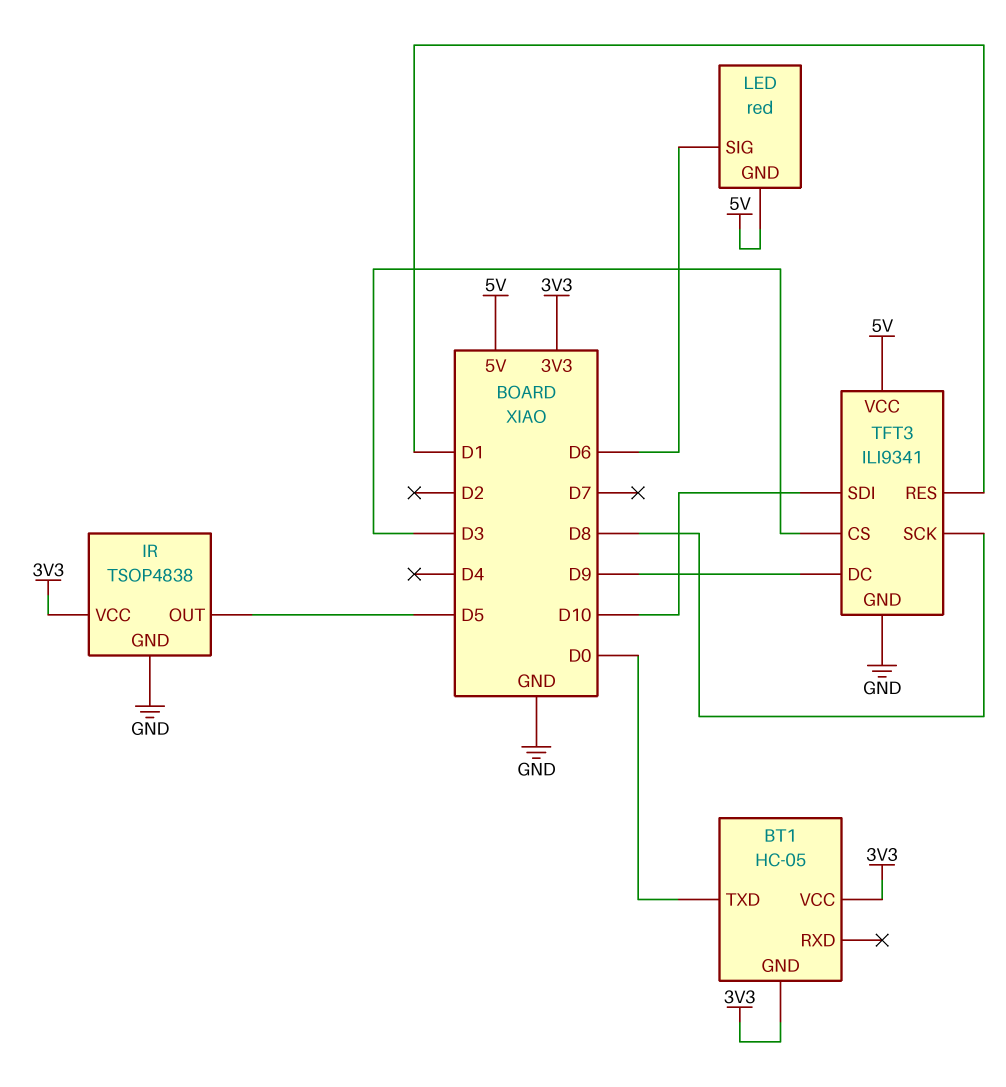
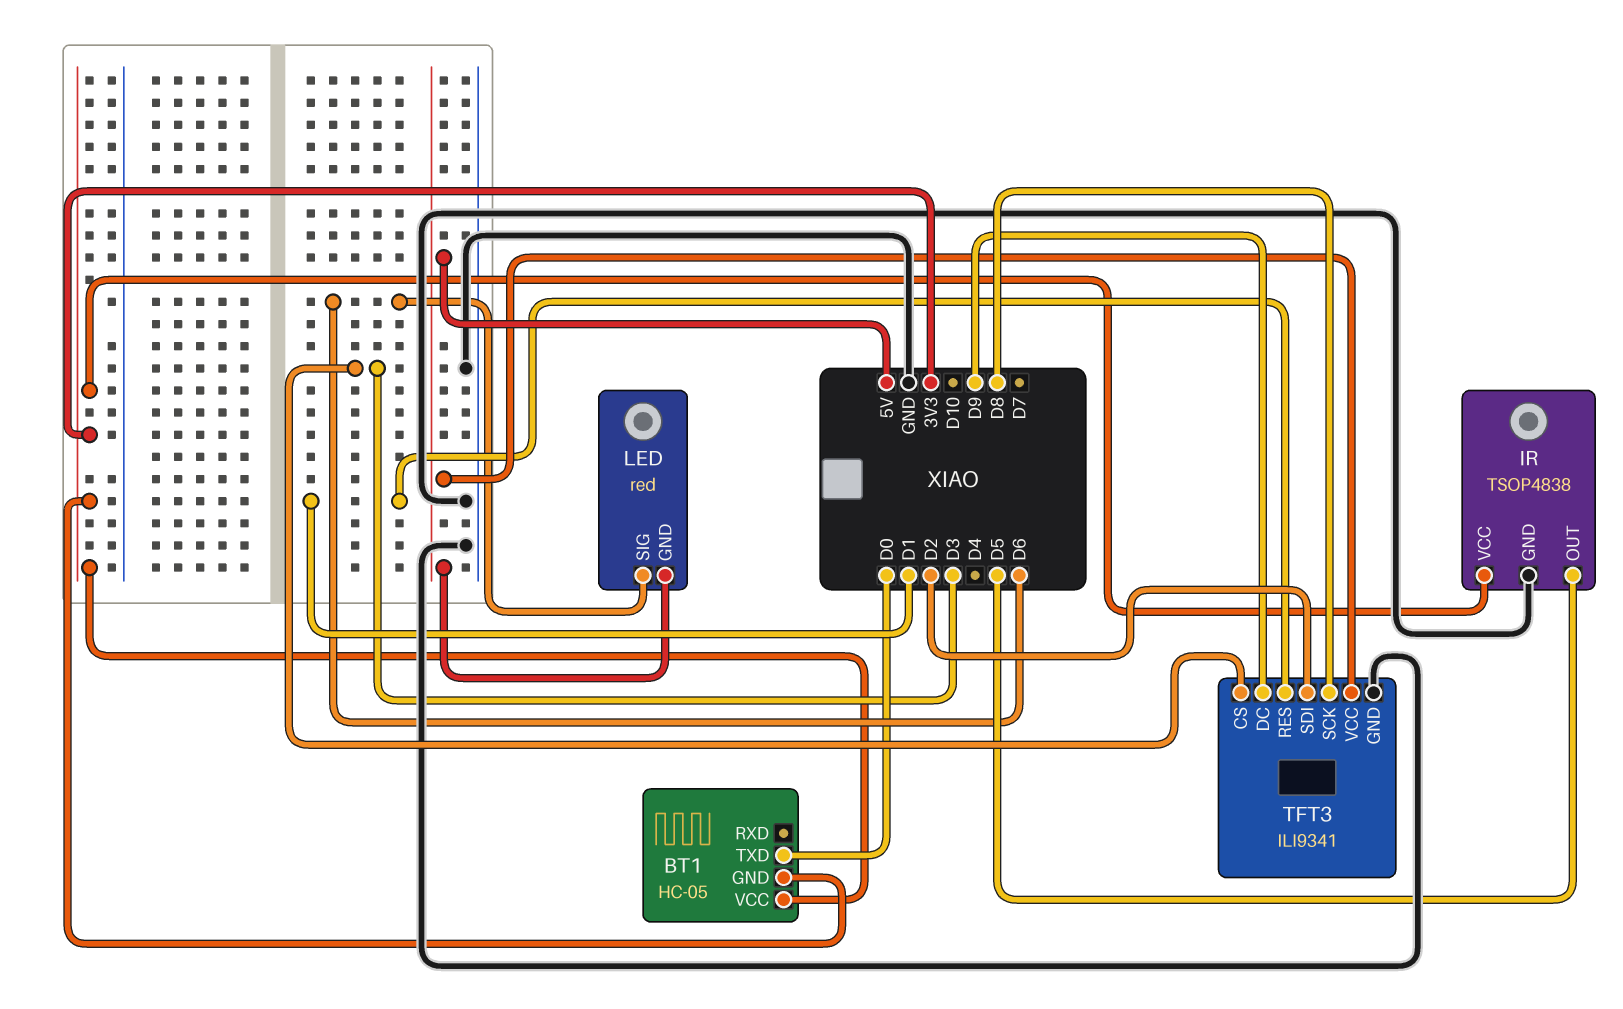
TFT3 pin SDI: D10 -> D2

